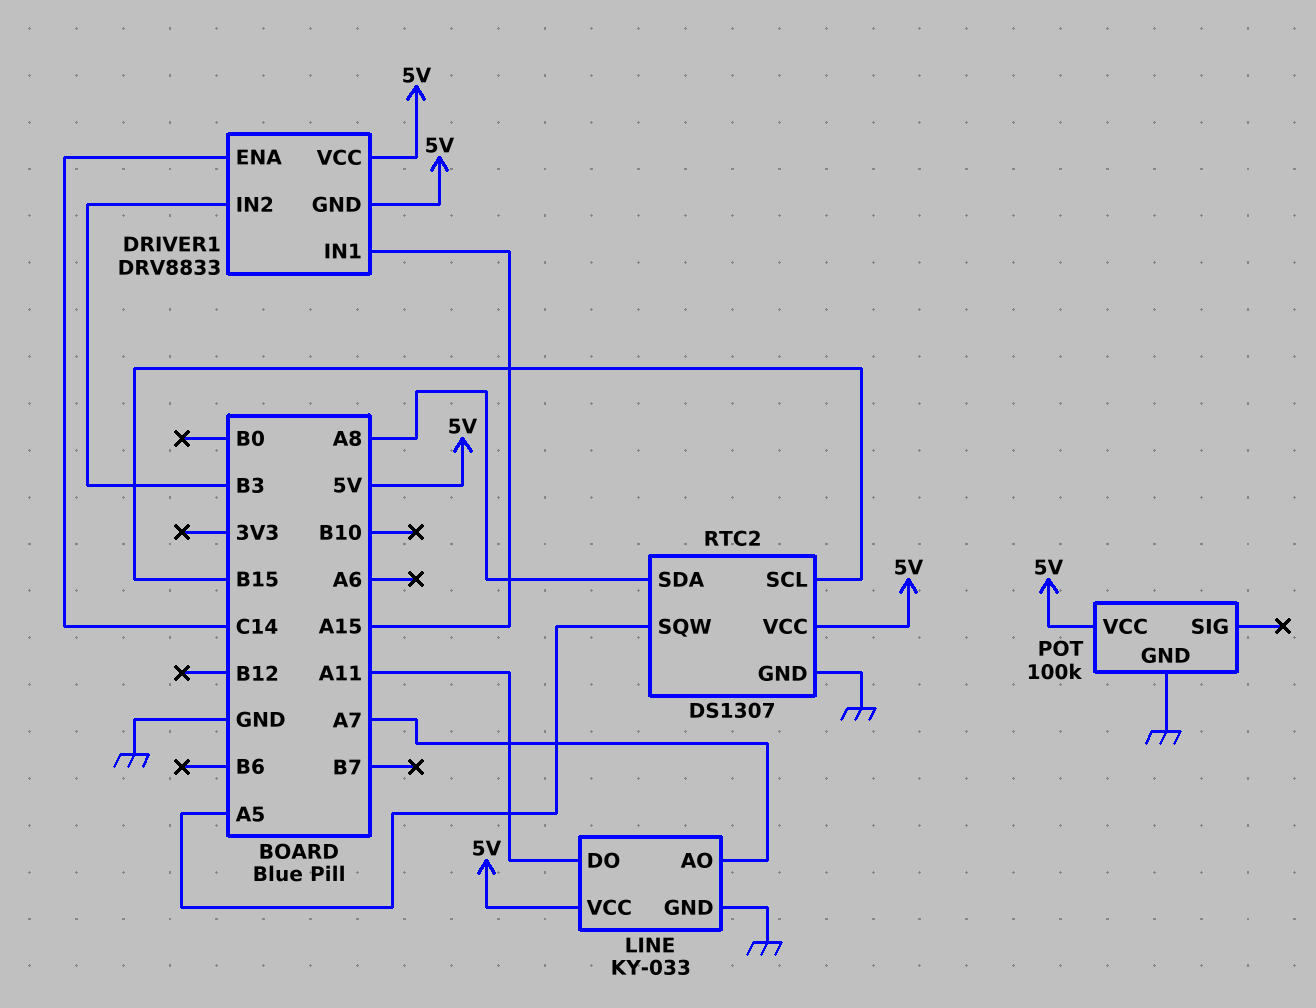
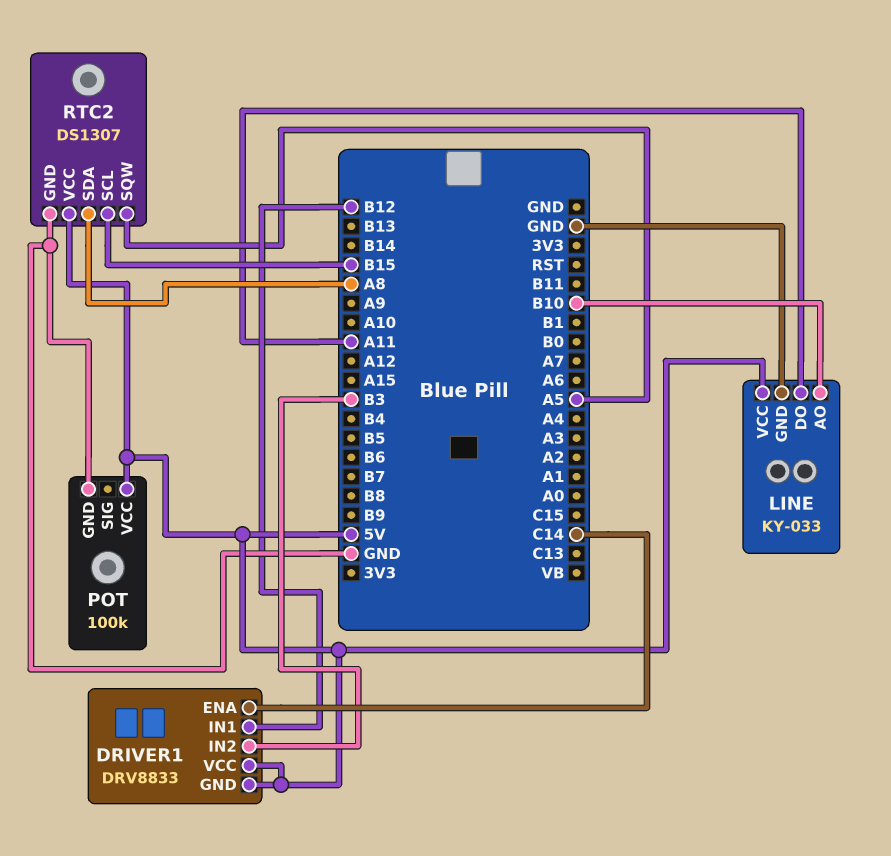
DRIVER1 pin IN1: A15 -> B12
LINE pin AO: A7 -> B10

